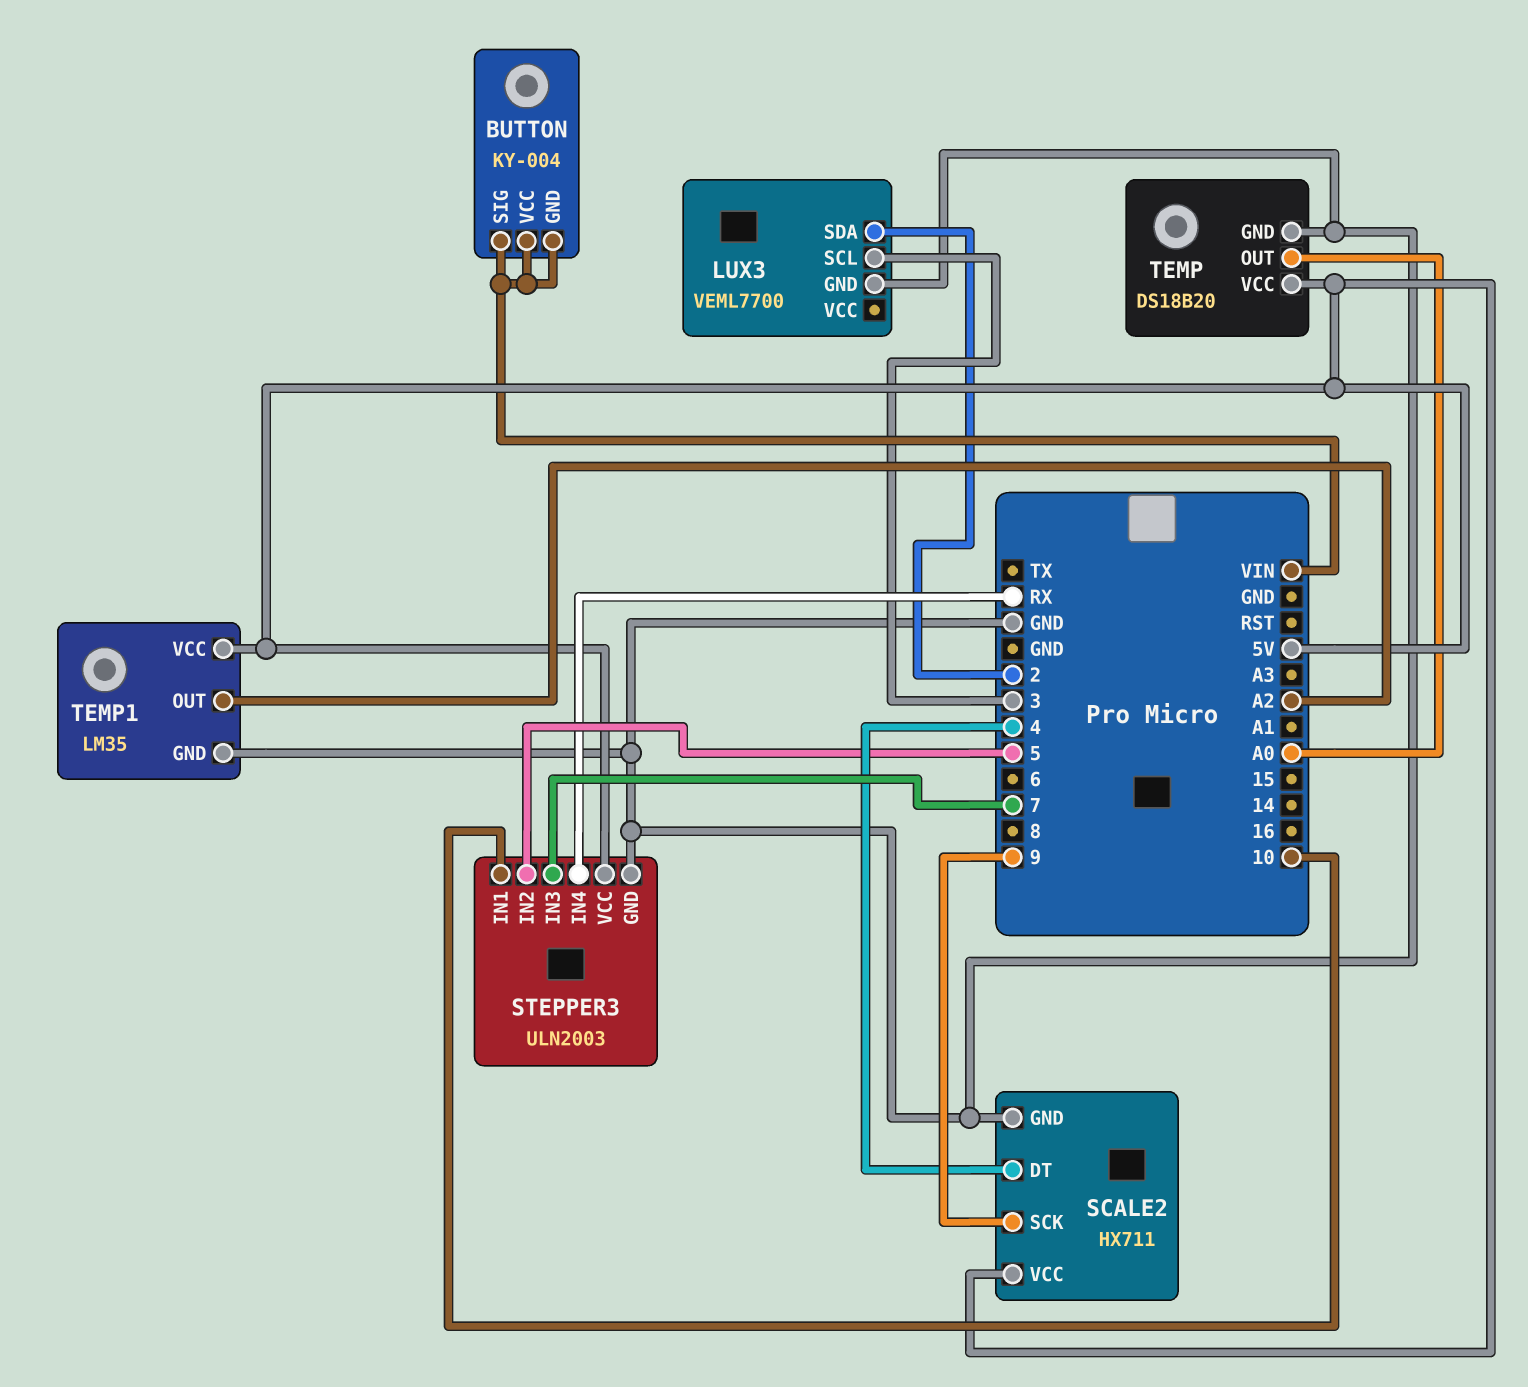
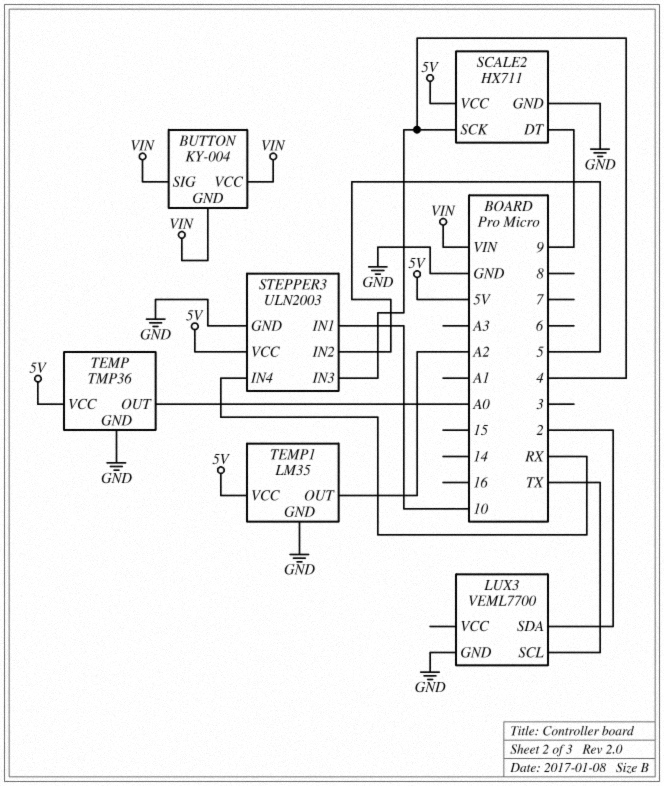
LUX3 pin SCL: 3 -> TX
SCALE2 pin DT: 4 -> 9
SCALE2 pin SCK: 9 -> 4
STEPPER3 pin IN3: 7 -> 4
TEMP: DS18B20 -> TMP36

